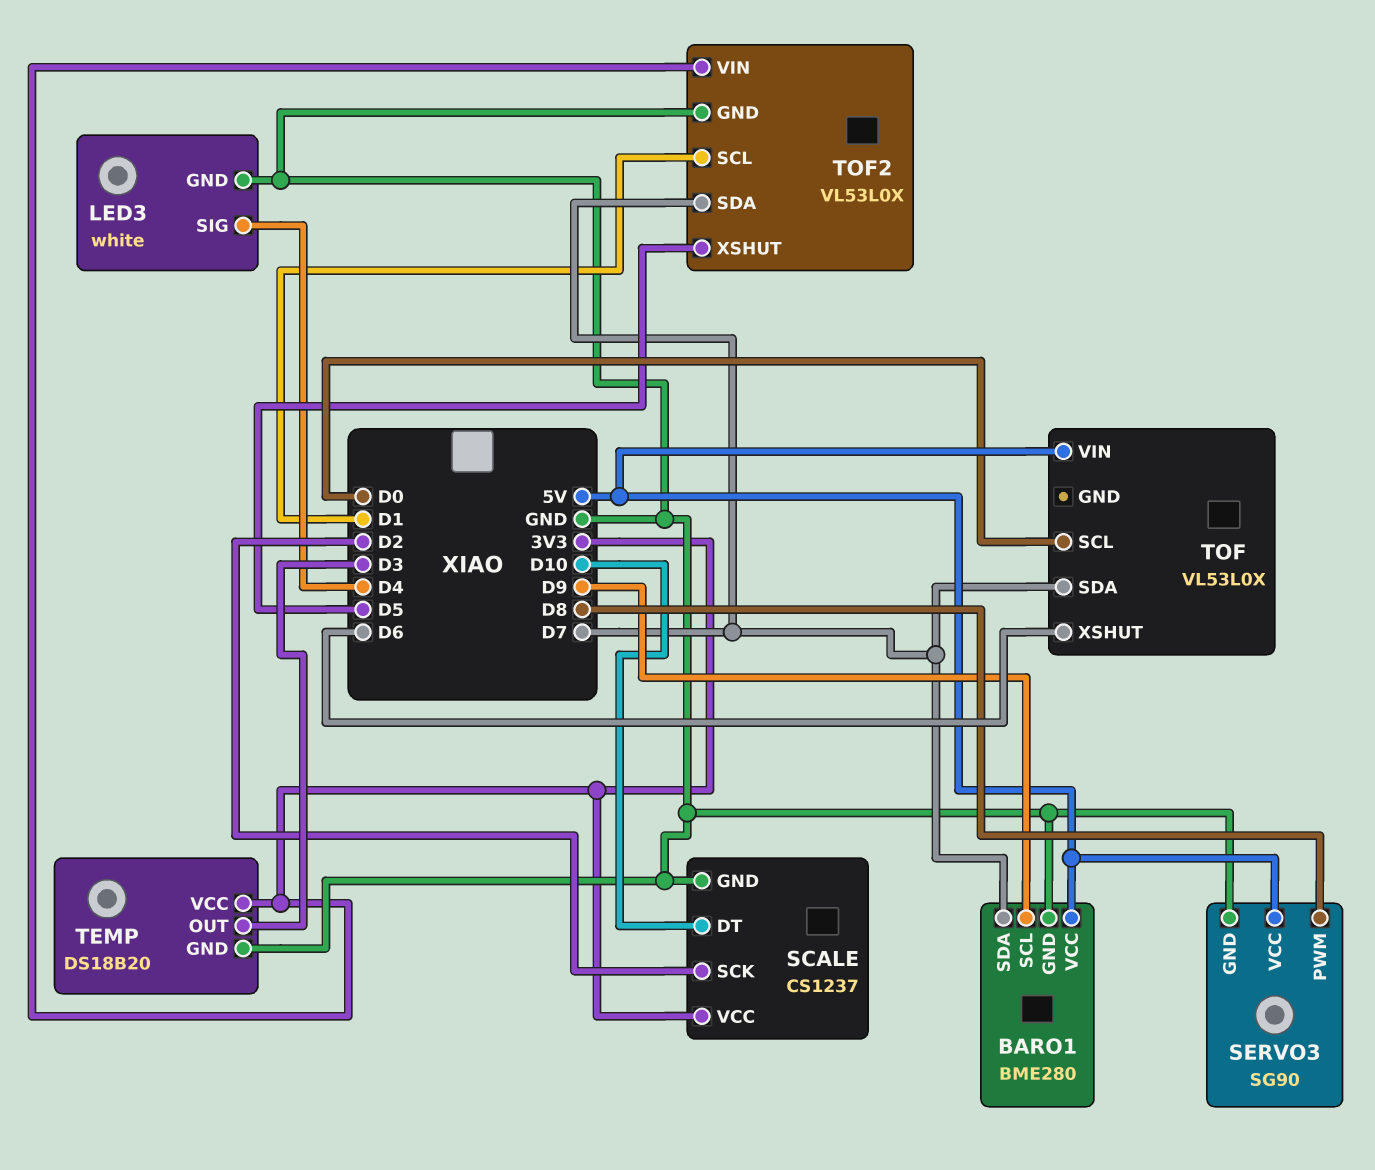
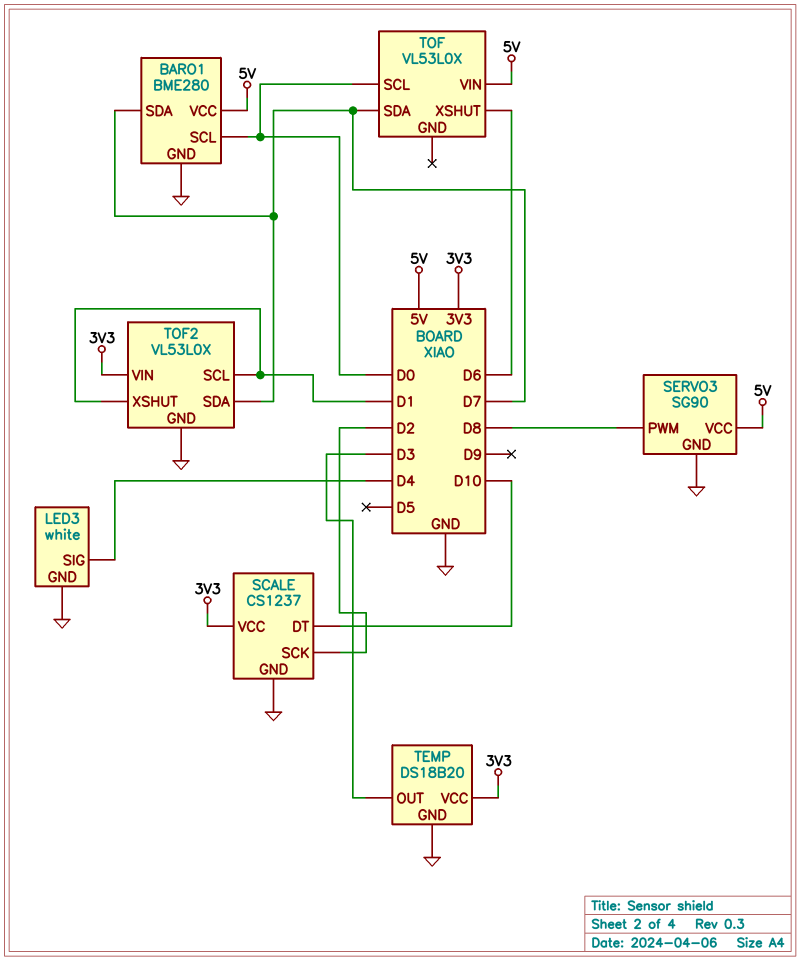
BARO1 pin SCL: D9 -> D0
TOF2 pin XSHUT: D5 -> D1

